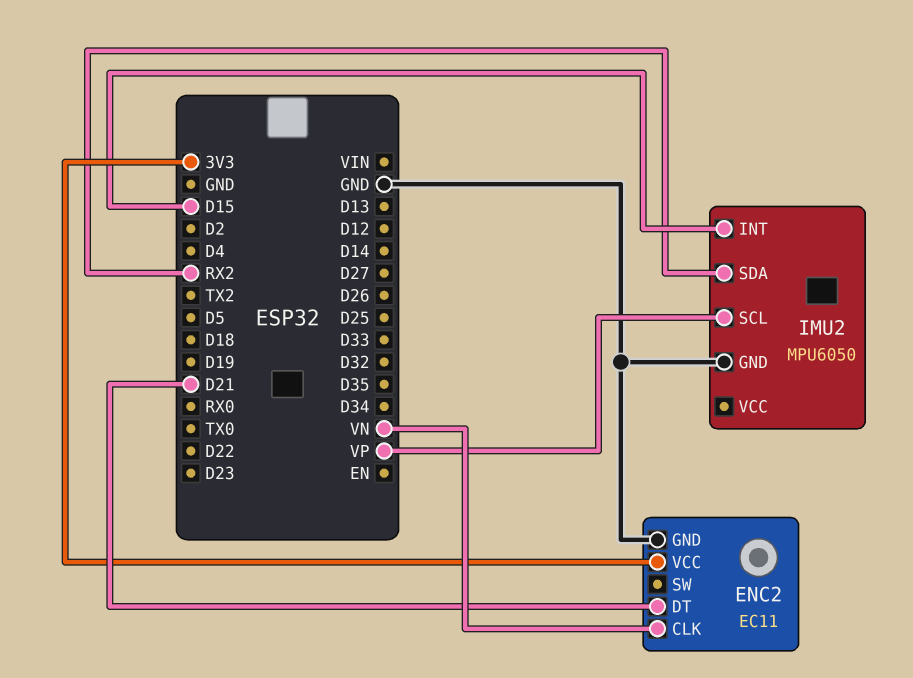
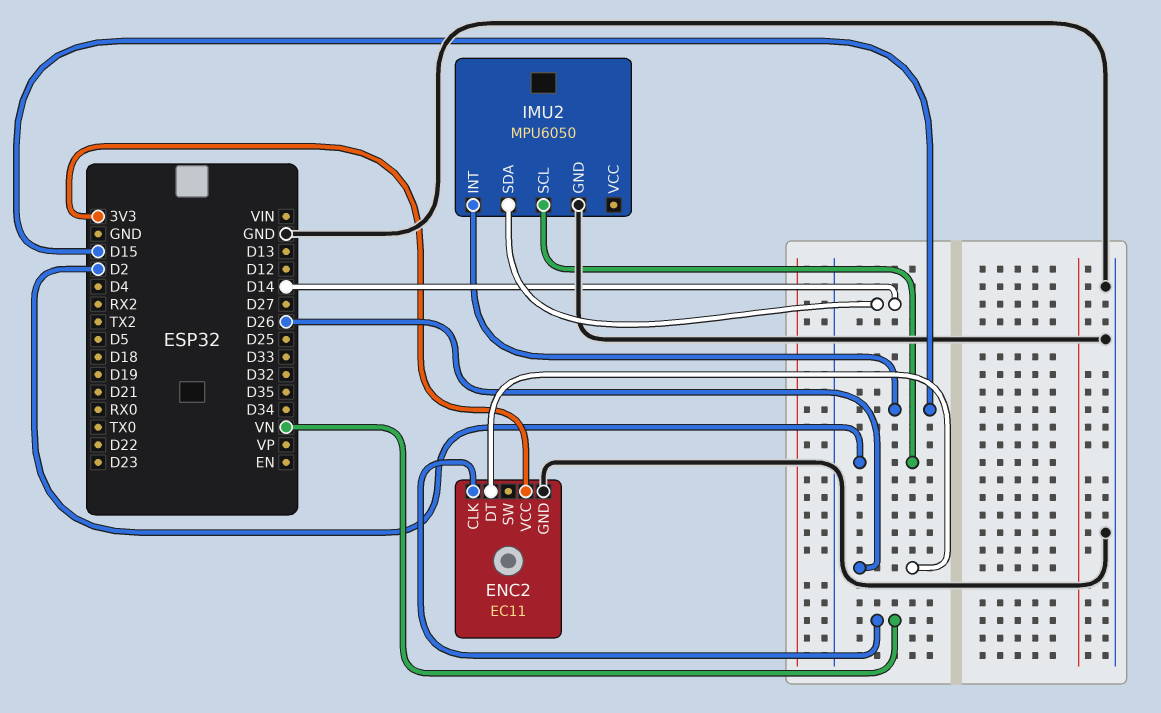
ENC2 pin DT: D21 -> D26
IMU2 pin SCL: VP -> D2
IMU2 pin SDA: RX2 -> D14

